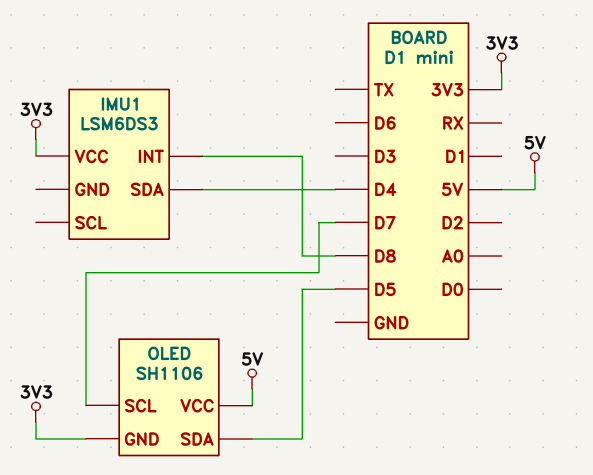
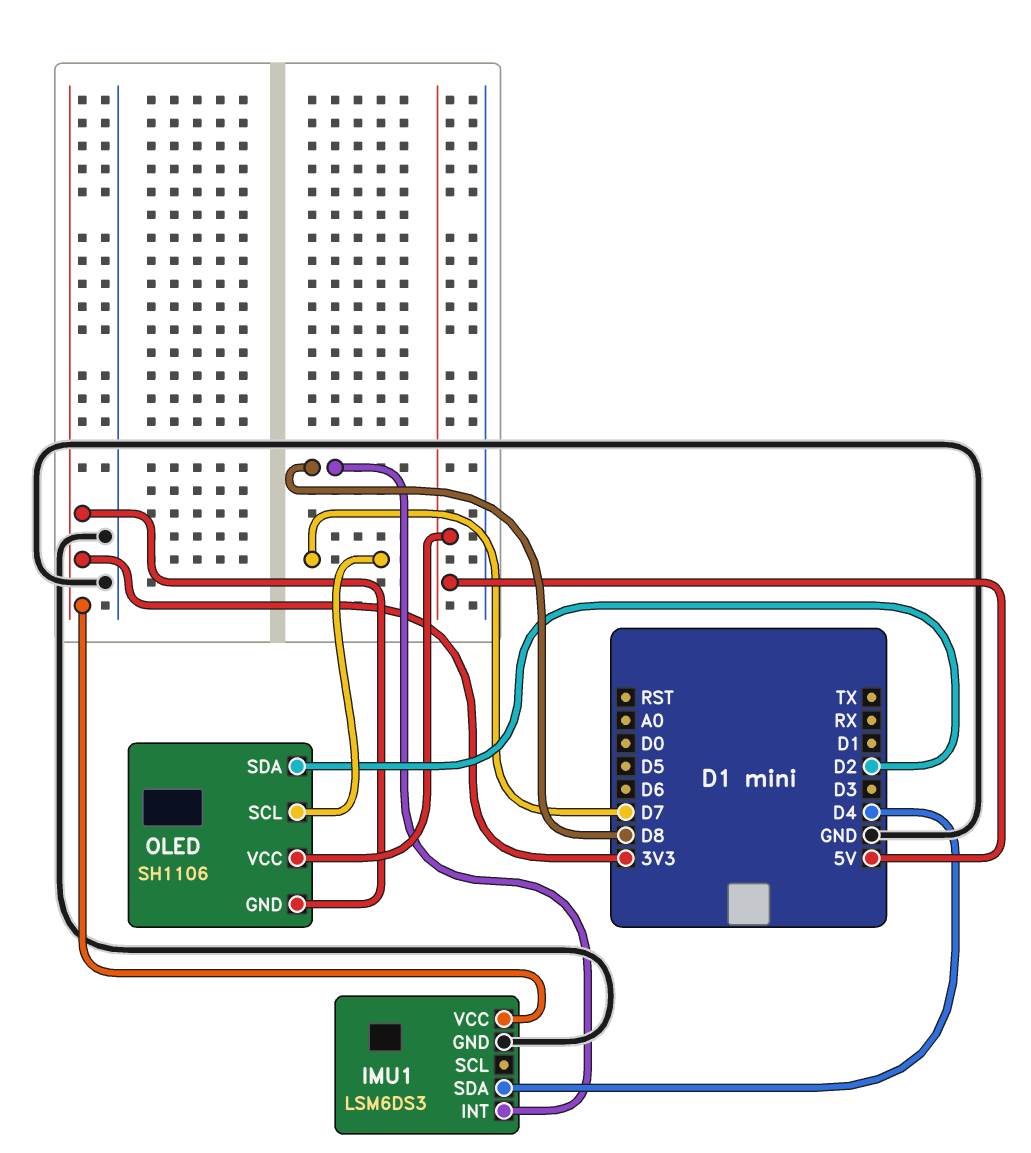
IMU1 pin GND: none -> GND
OLED pin SDA: D5 -> D2

